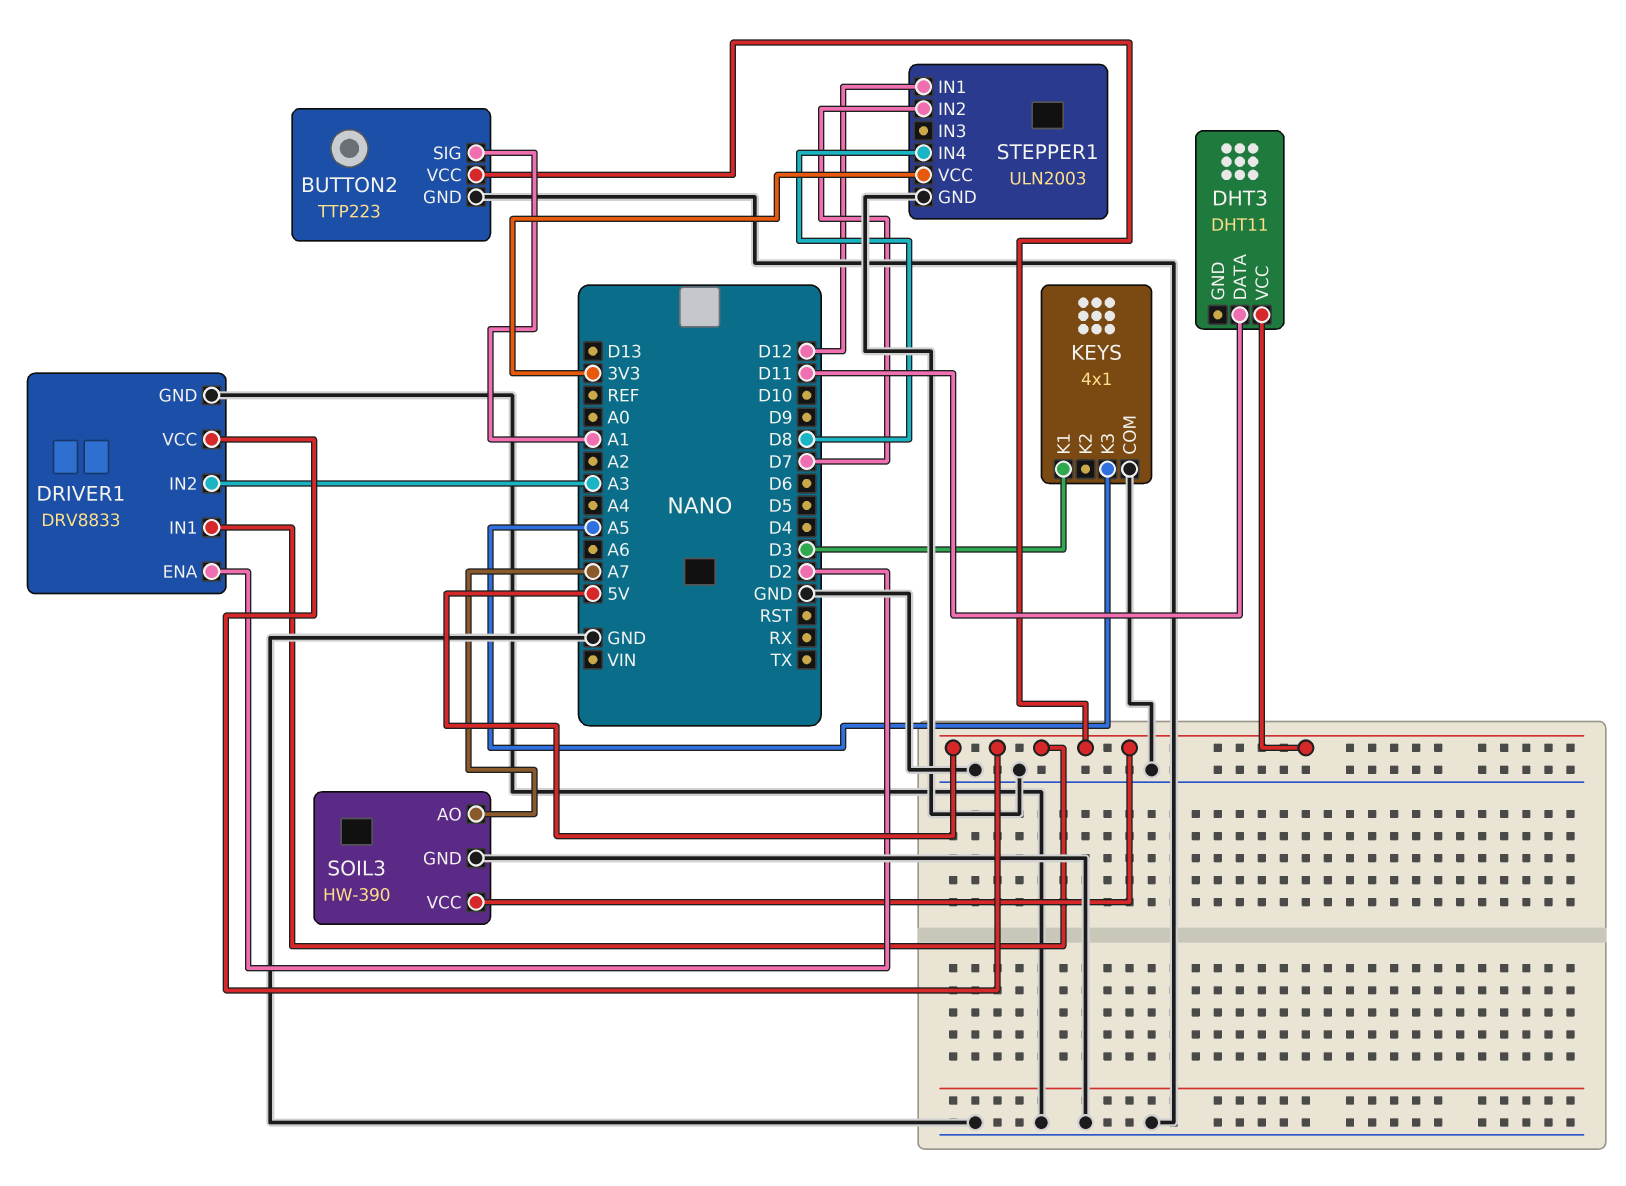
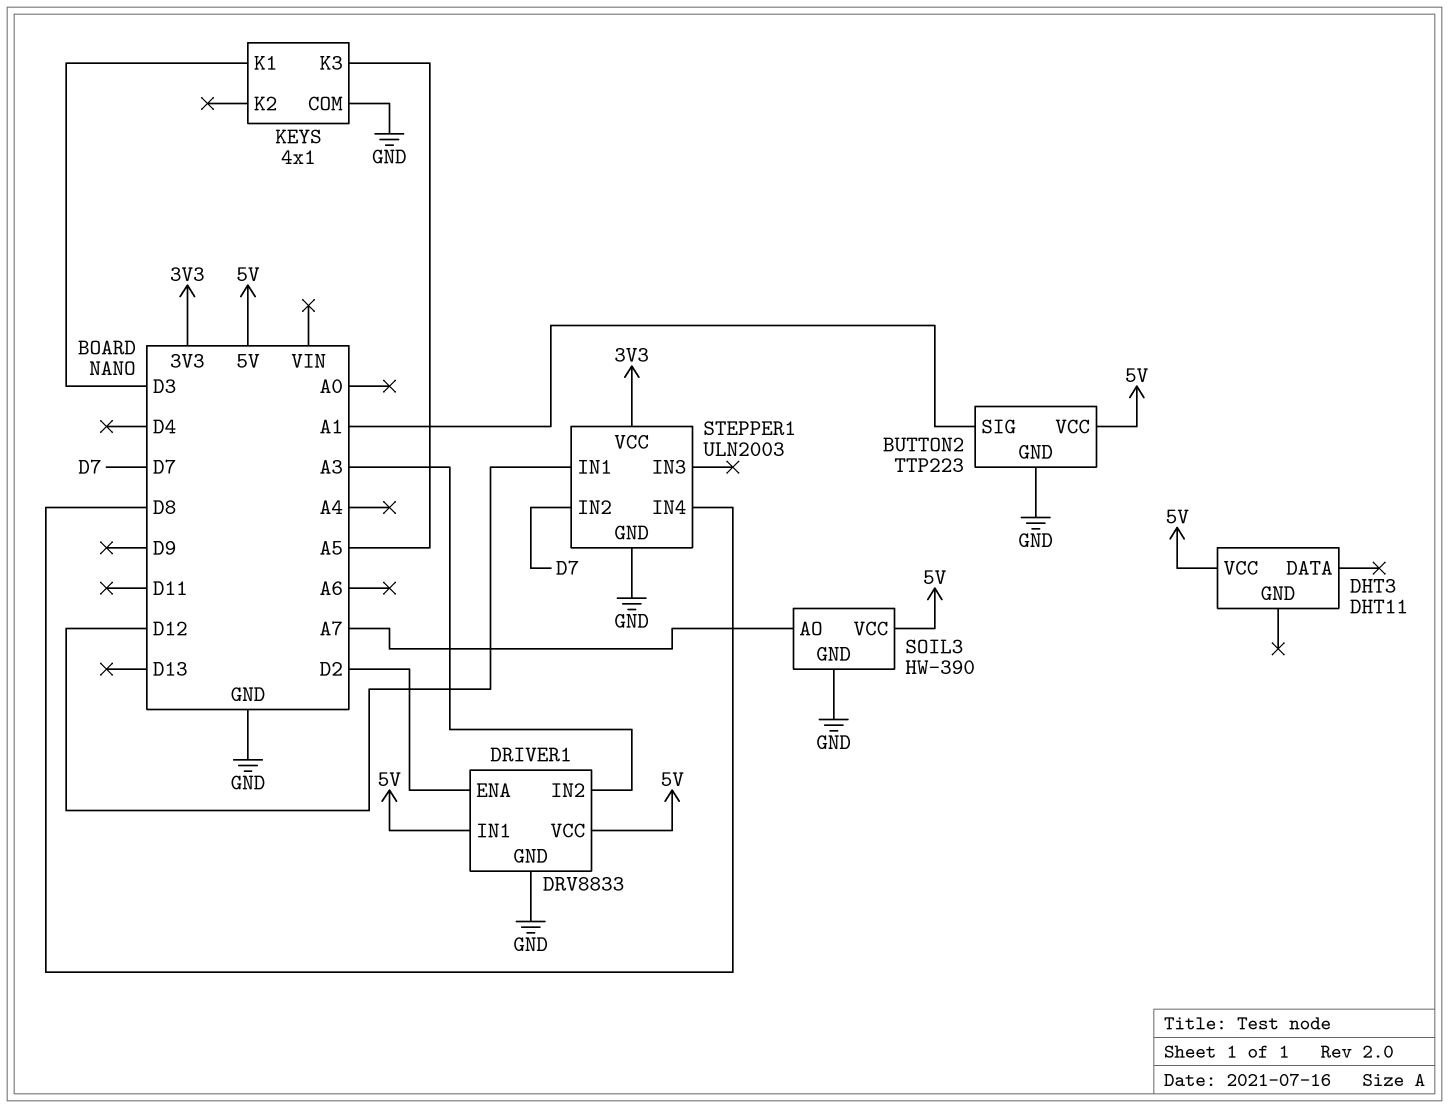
DHT3 pin DATA: D11 -> none

